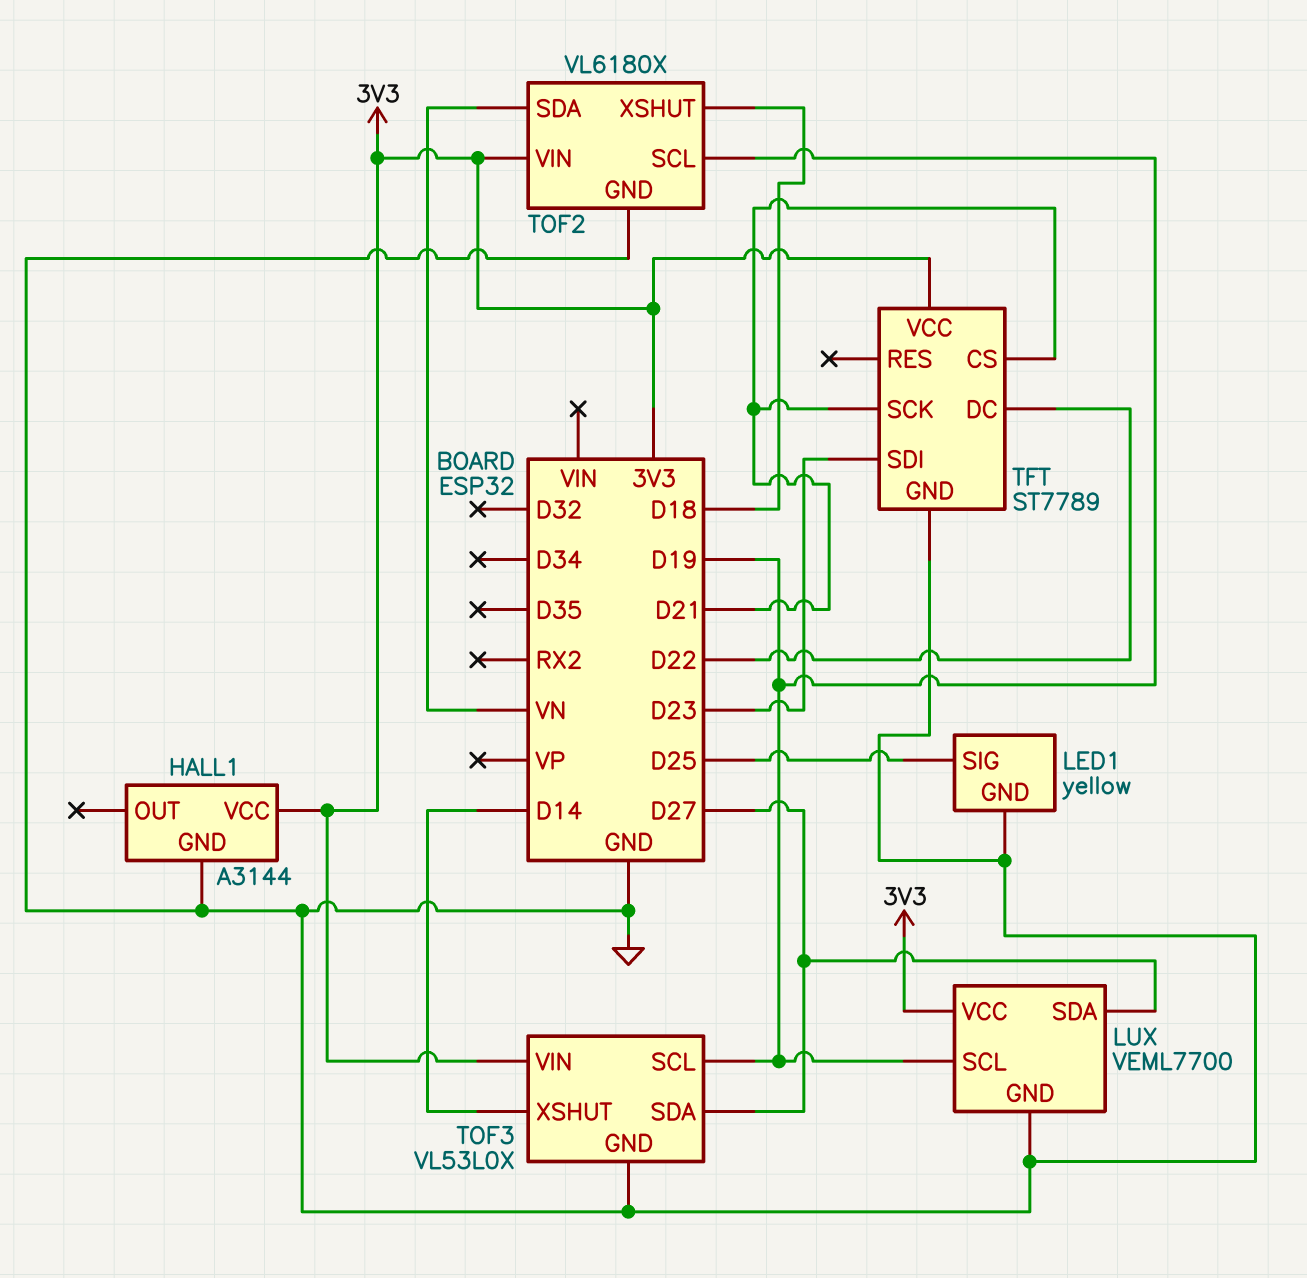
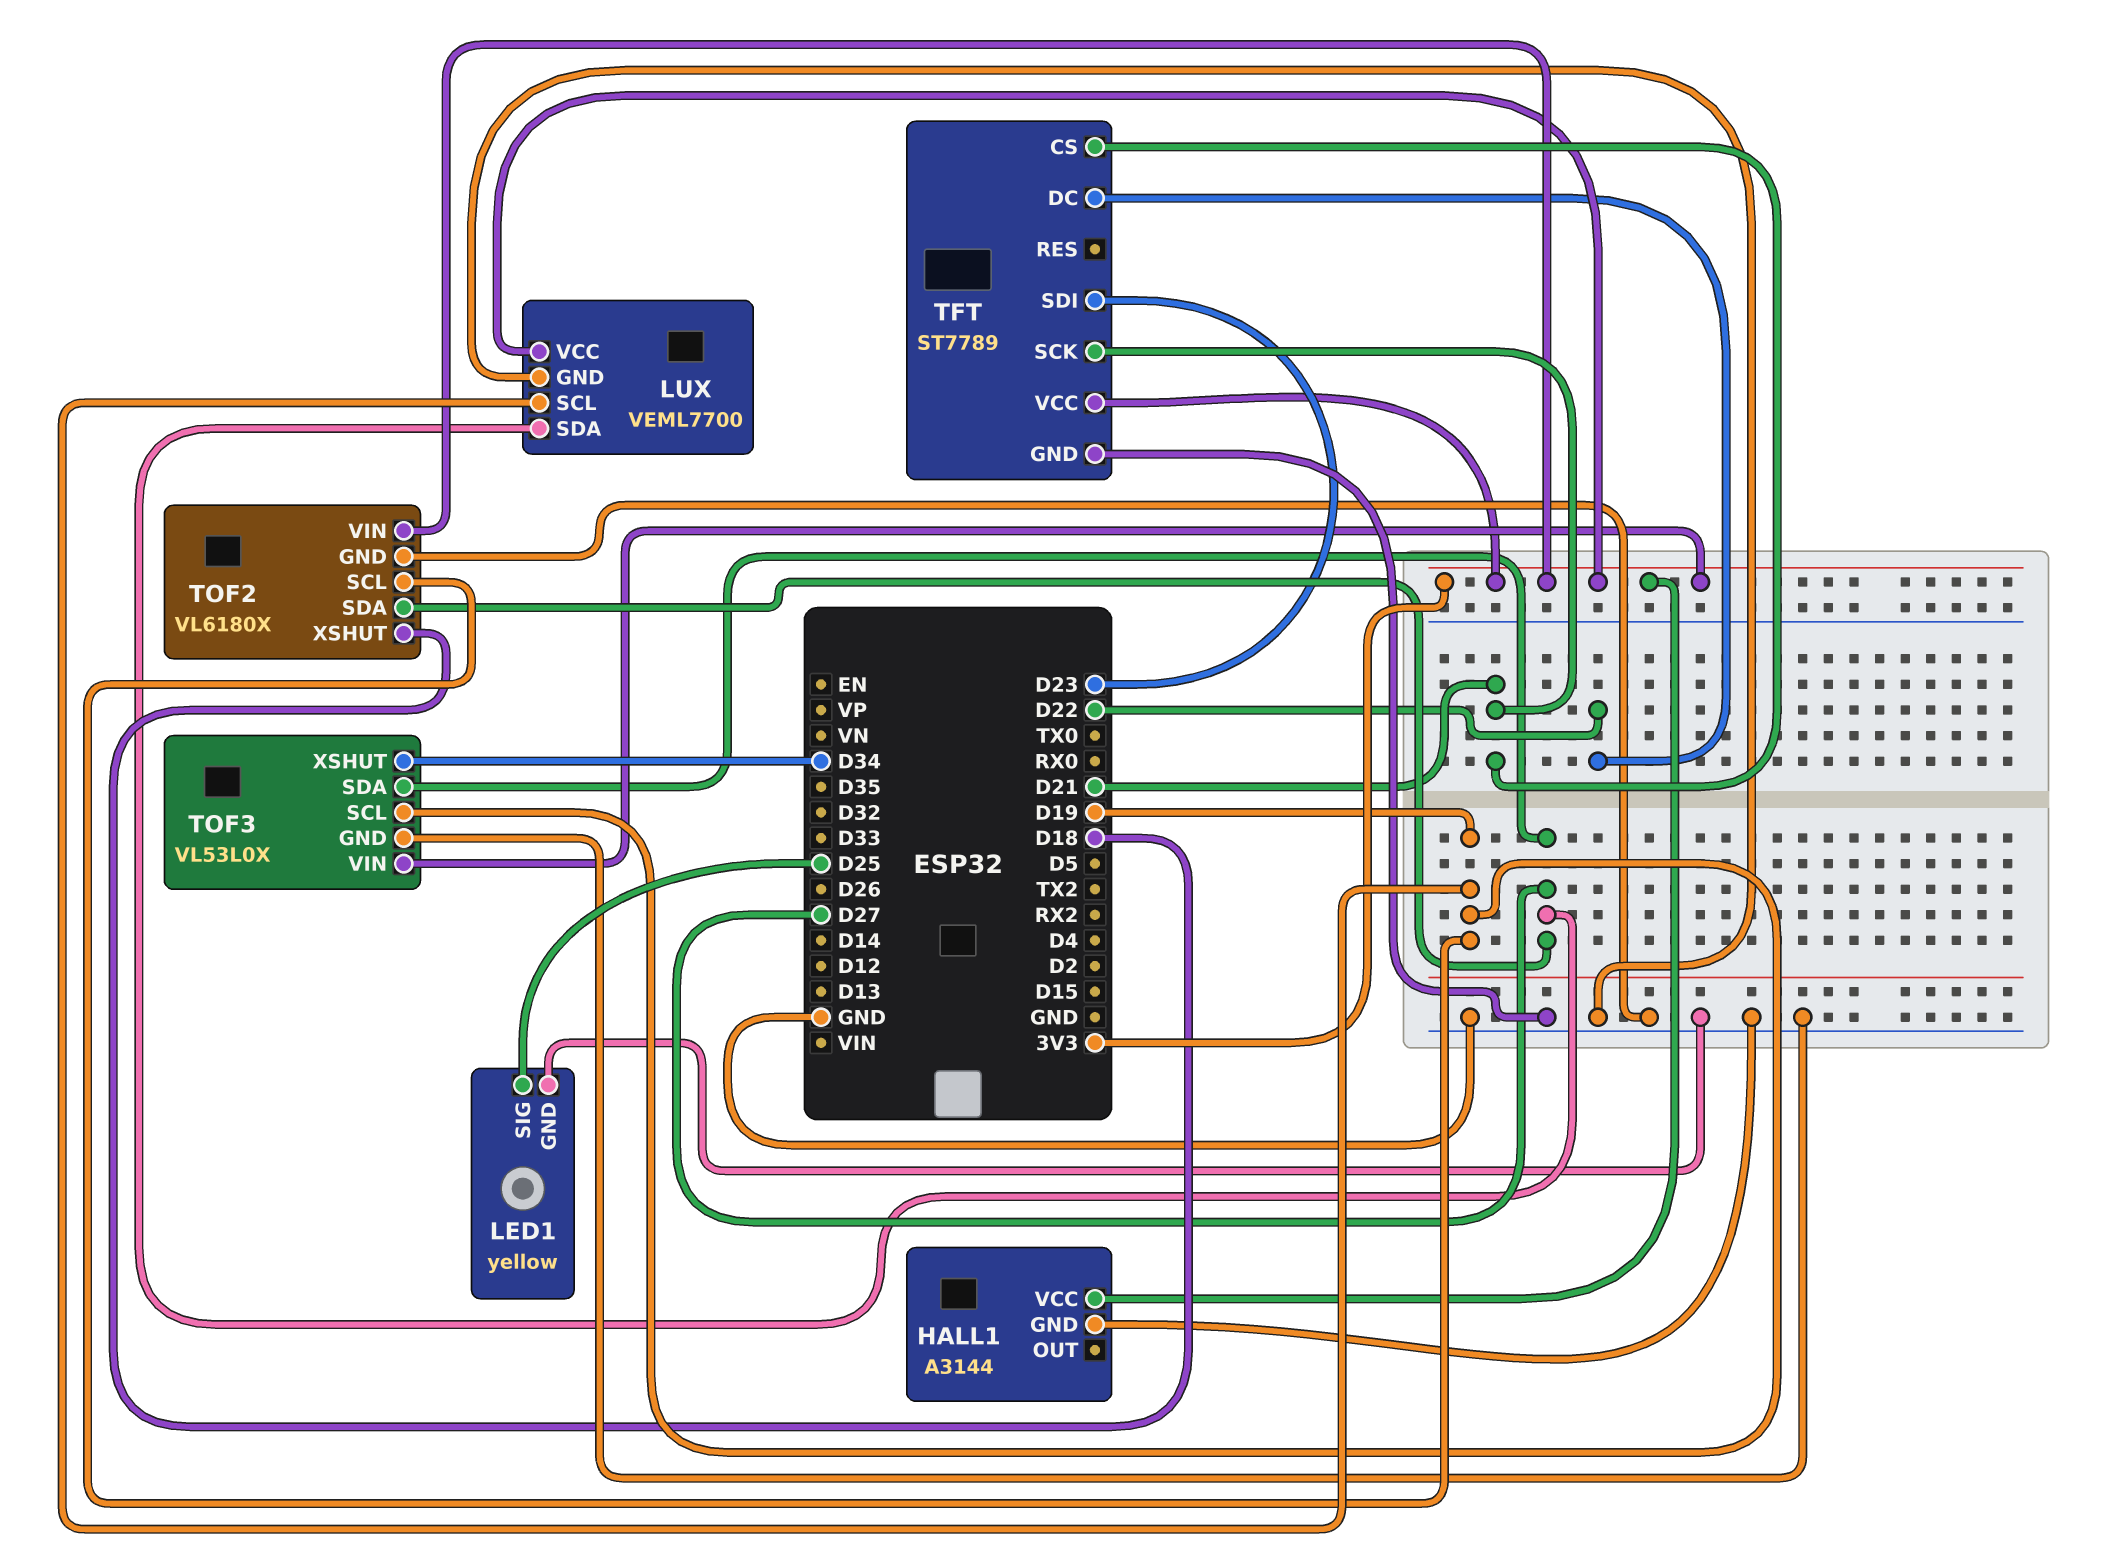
TOF2 pin SDA: VN -> D27
TOF3 pin XSHUT: D14 -> D34

